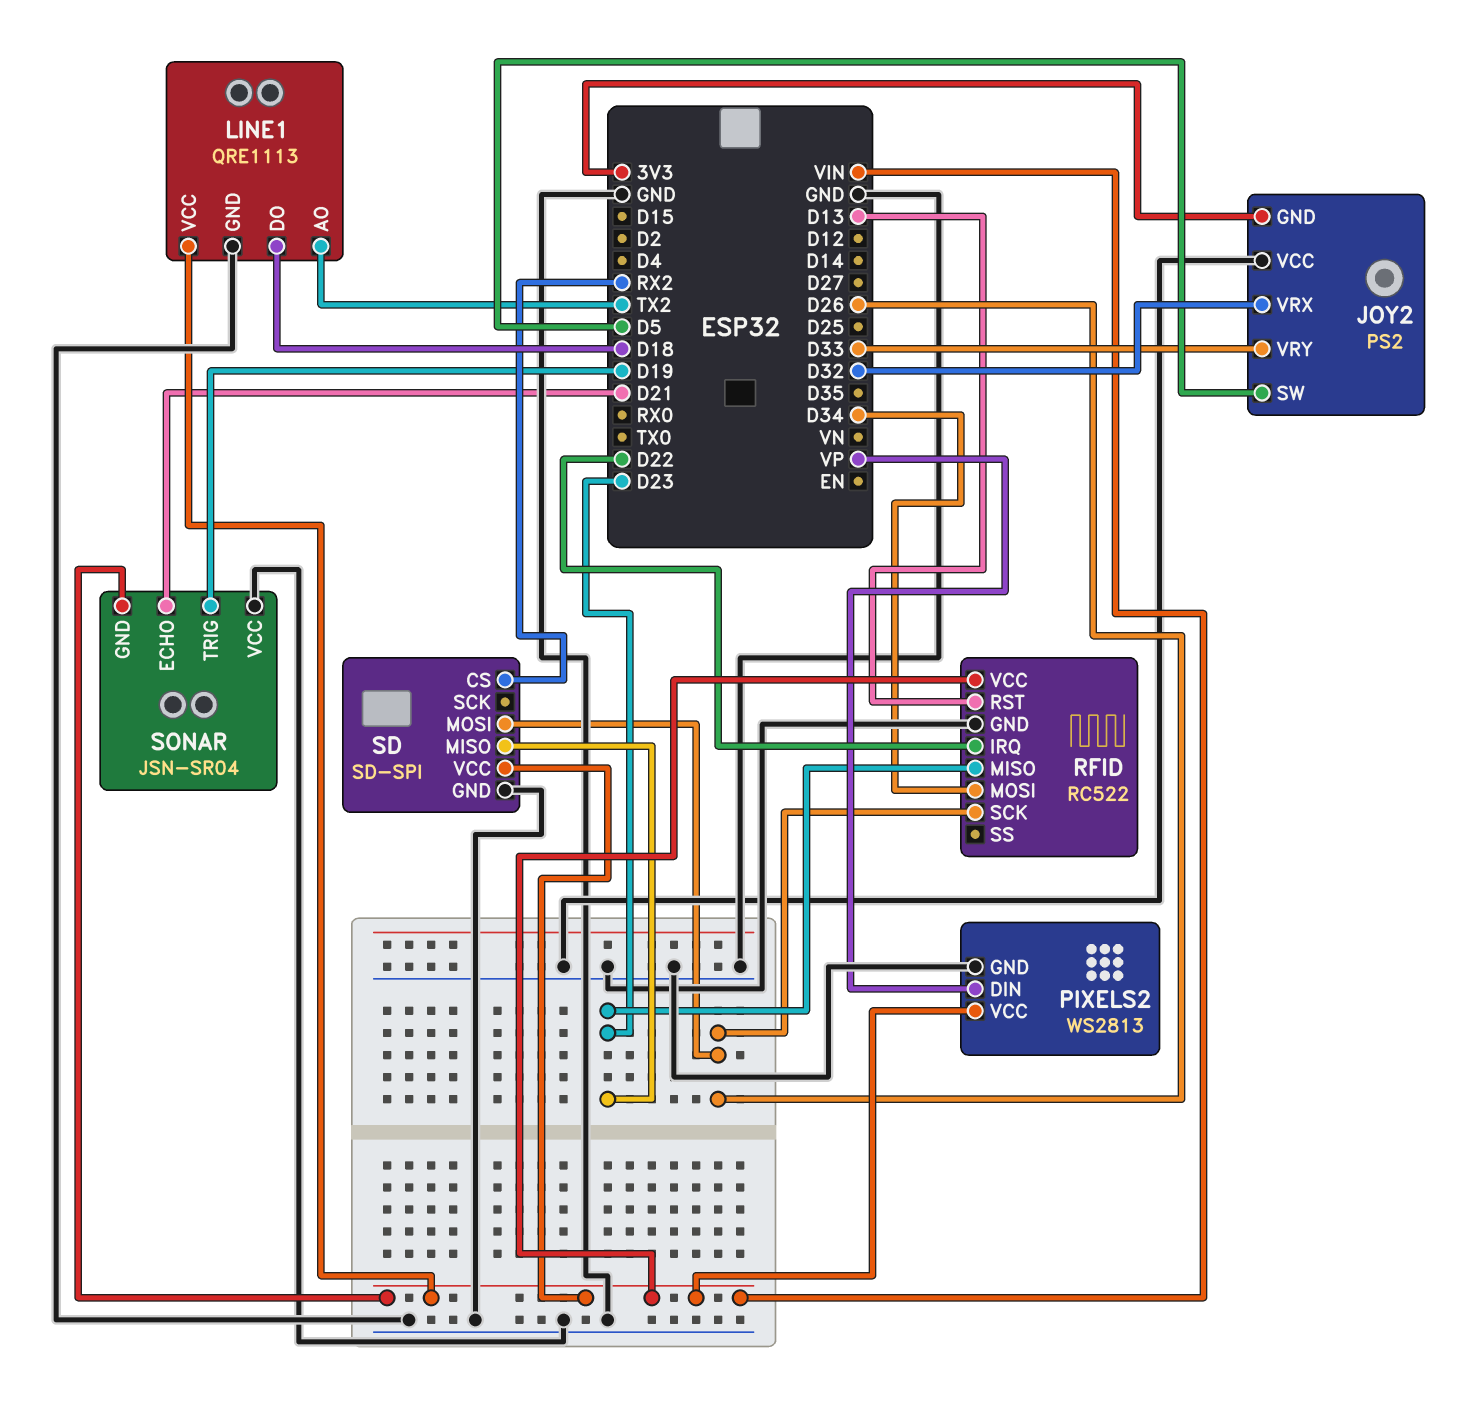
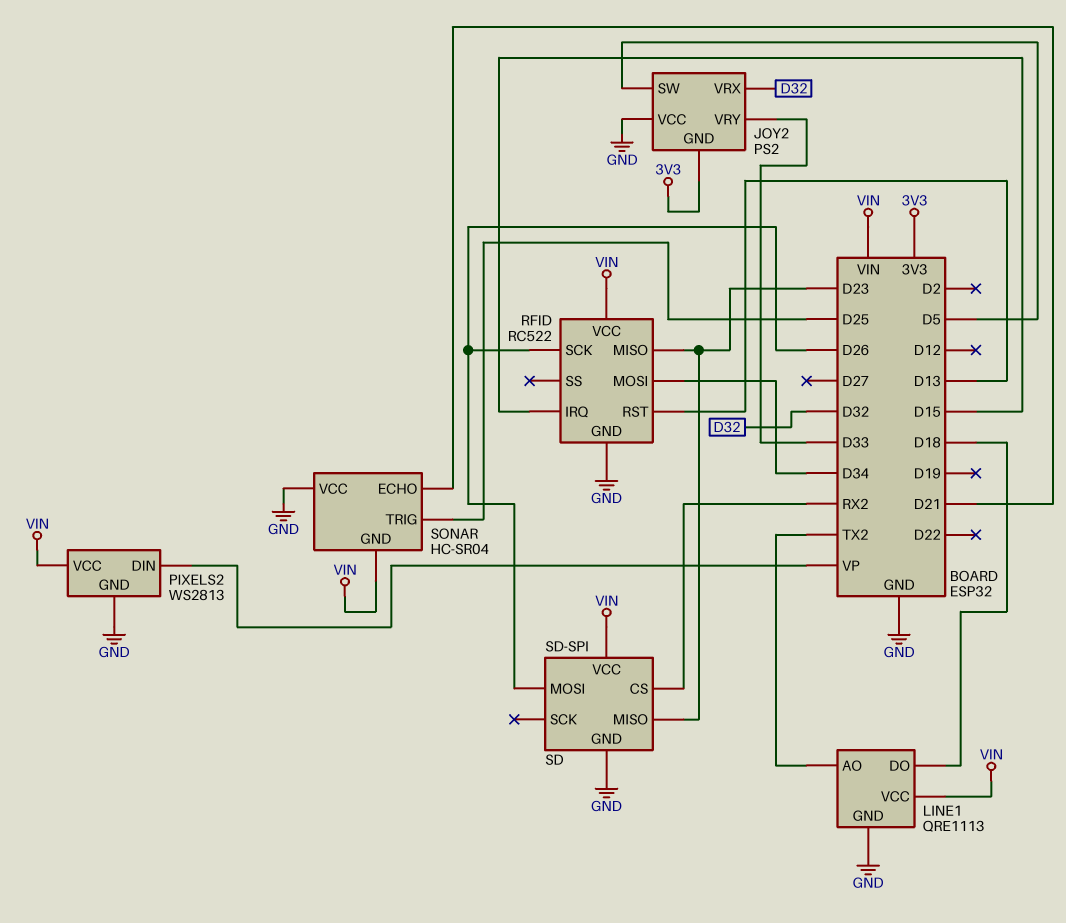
RFID pin IRQ: D22 -> D15
SONAR: JSN-SR04 -> HC-SR04
SONAR pin TRIG: D19 -> D25

